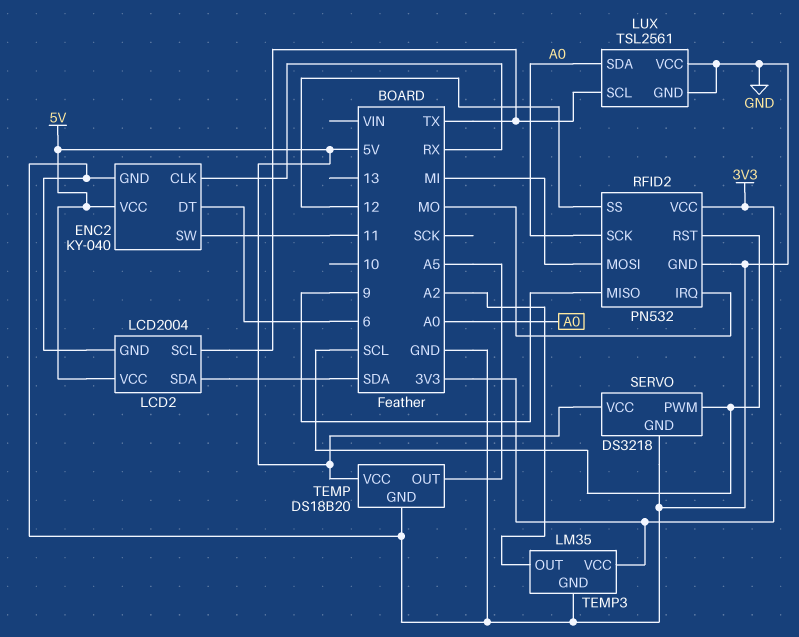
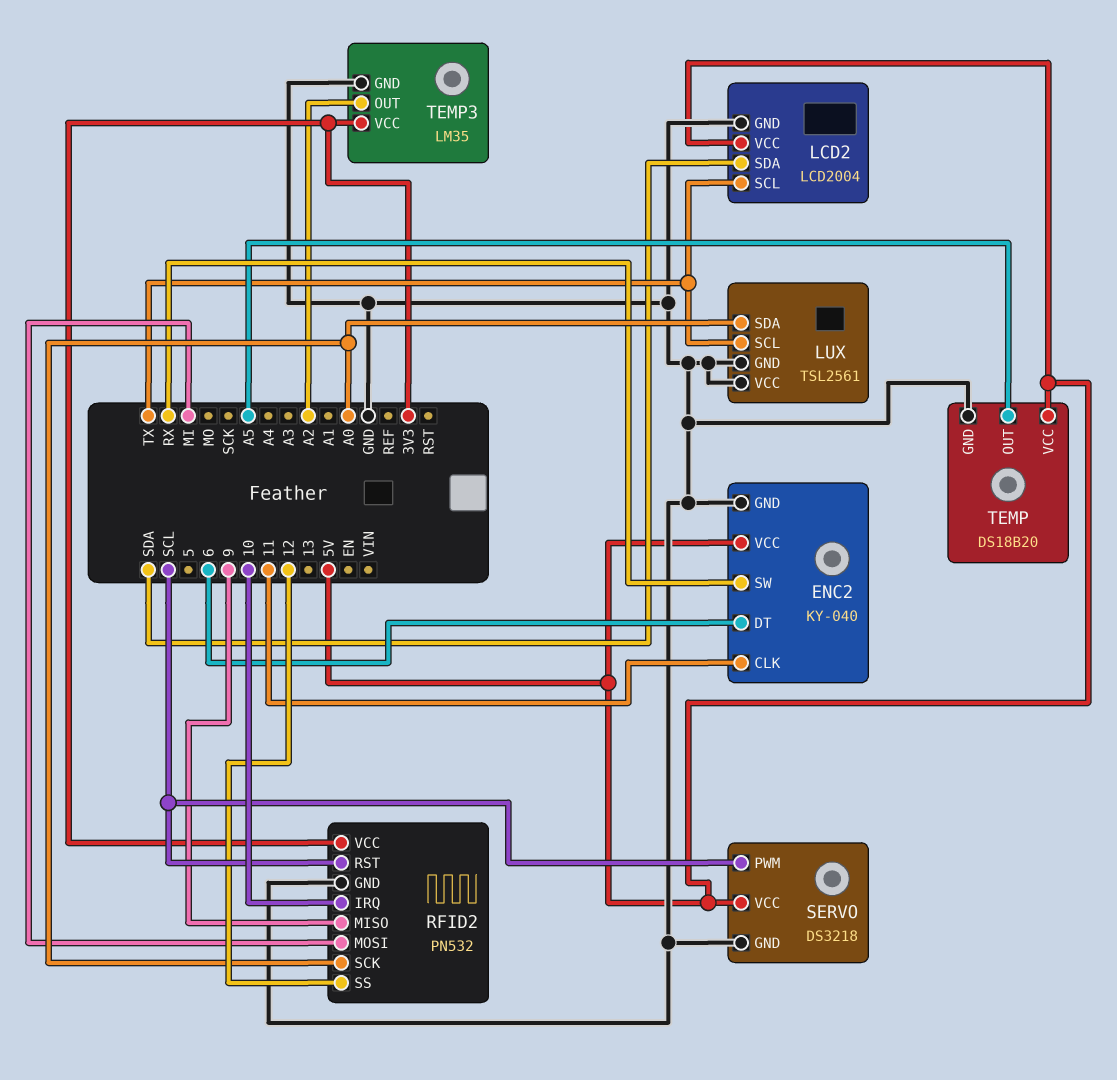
ENC2 pin CLK: RX -> 11
ENC2 pin SW: 11 -> RX
RFID2 pin IRQ: MO -> 10

